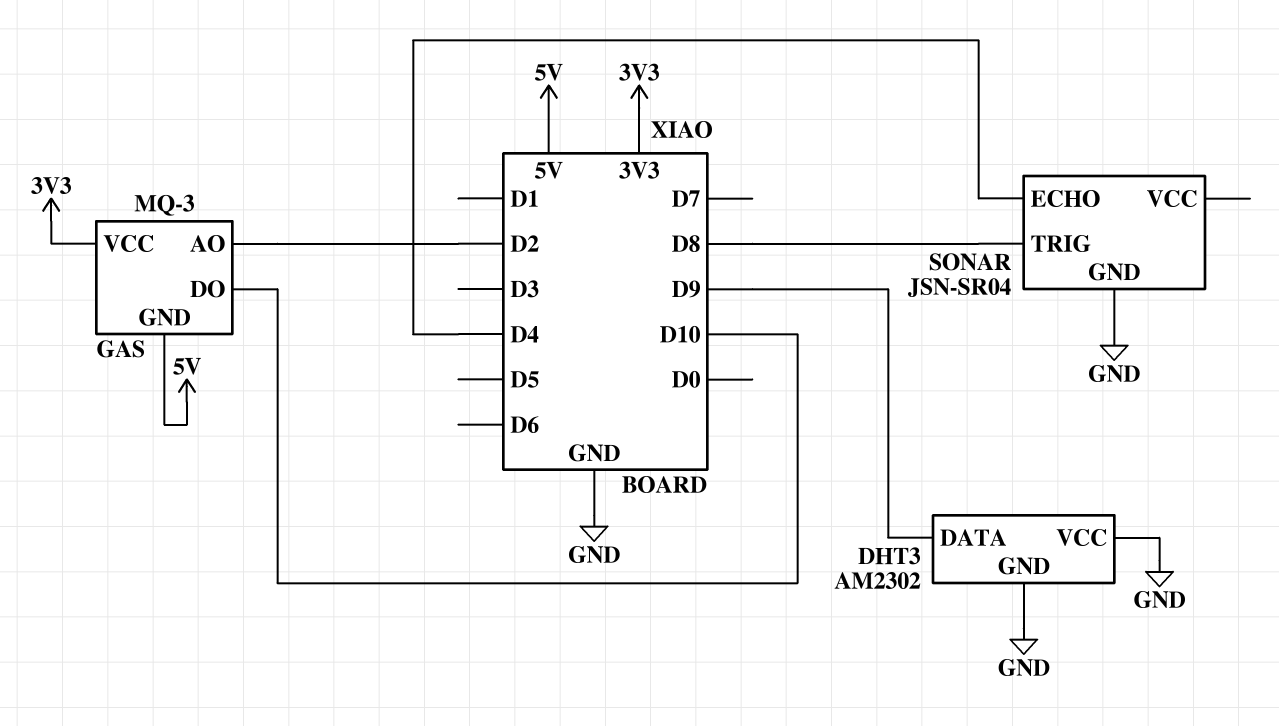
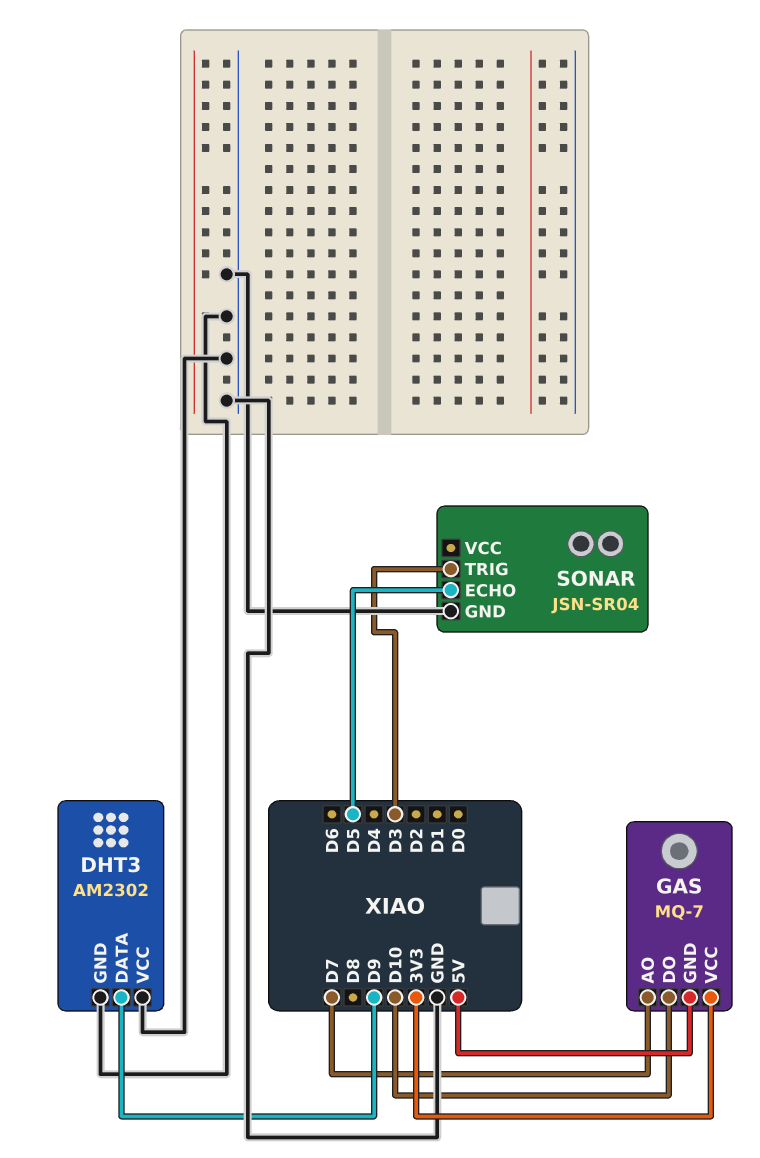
GAS: MQ-3 -> MQ-7
GAS pin AO: D2 -> D7
SONAR pin ECHO: D4 -> D5
SONAR pin TRIG: D8 -> D3

